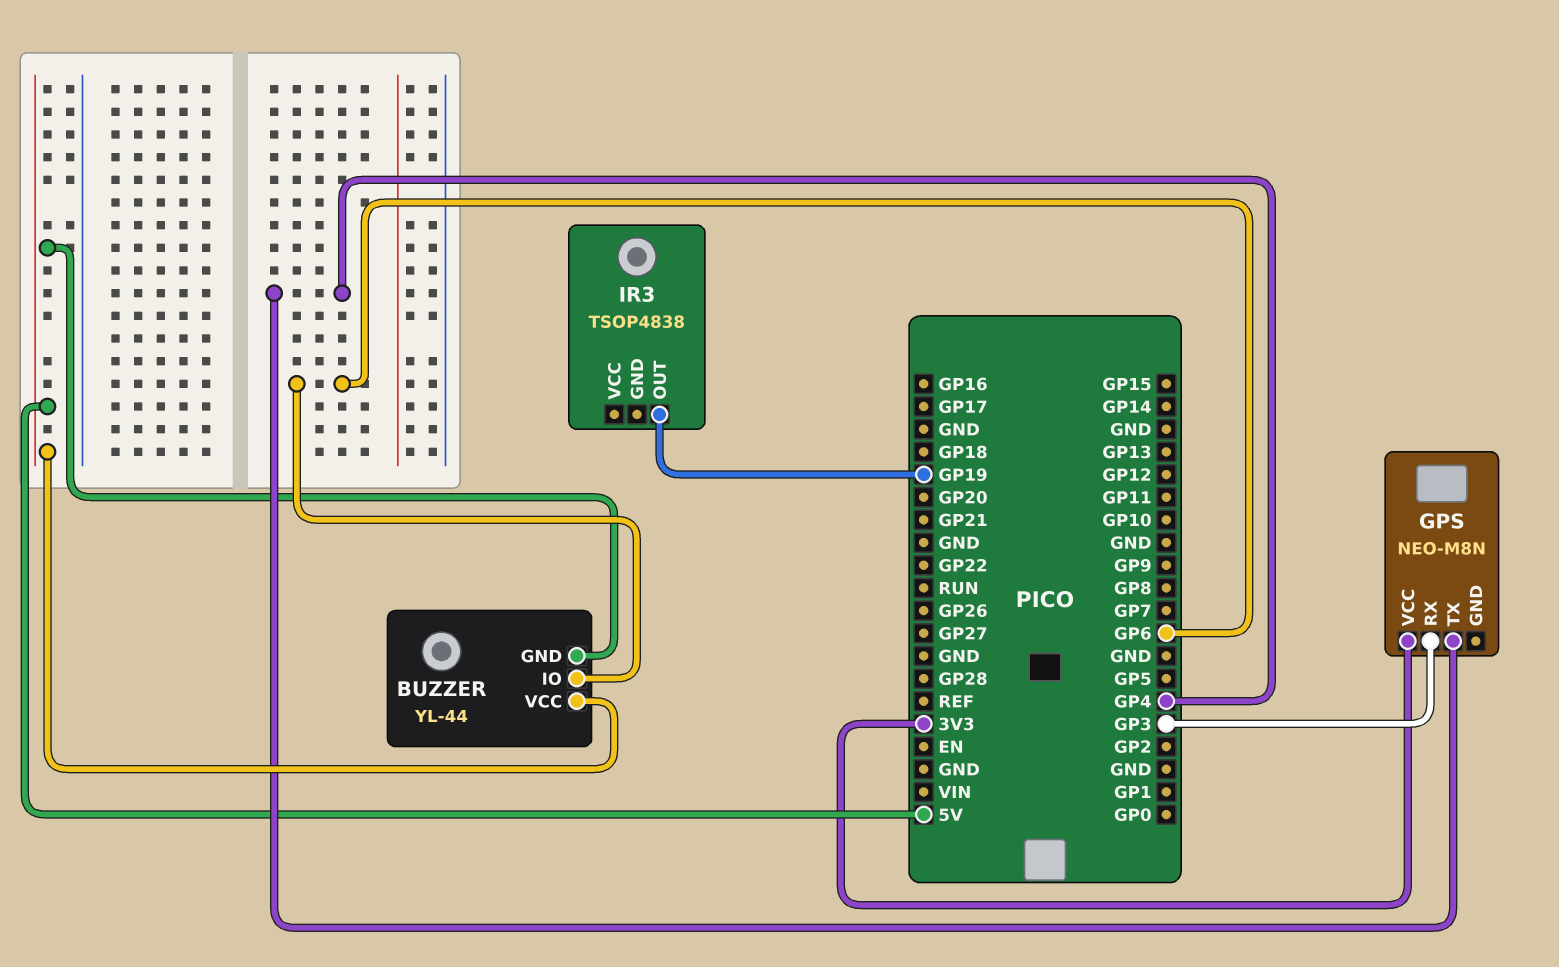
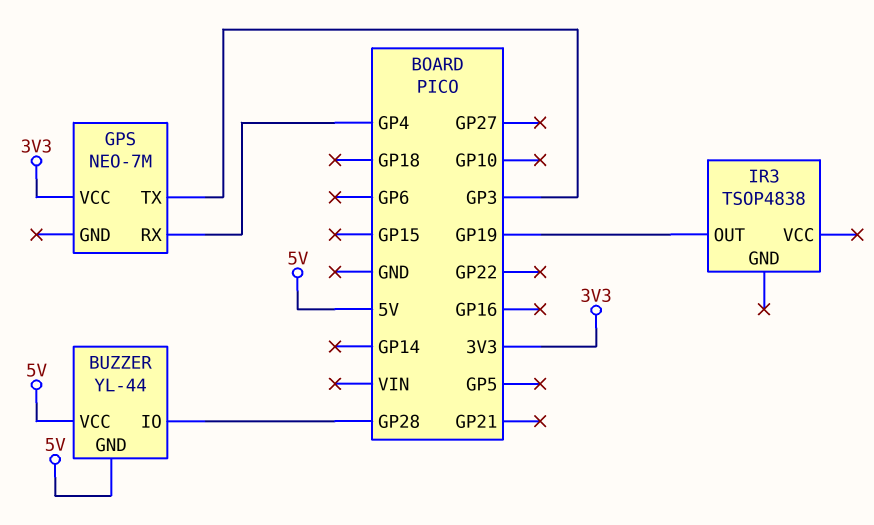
BUZZER pin IO: GP6 -> GP28
GPS: NEO-M8N -> NEO-7M
GPS pin RX: GP3 -> GP4
GPS pin TX: GP4 -> GP3

